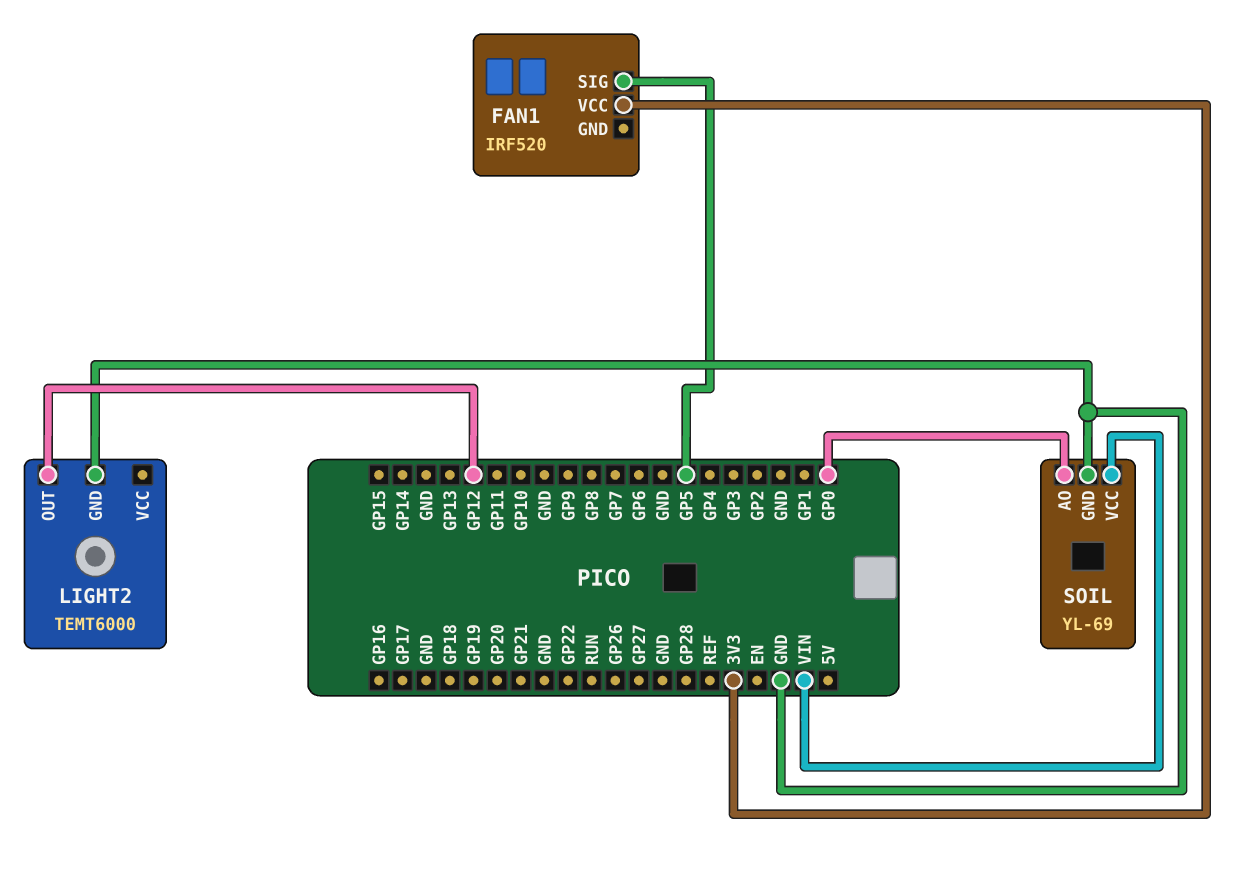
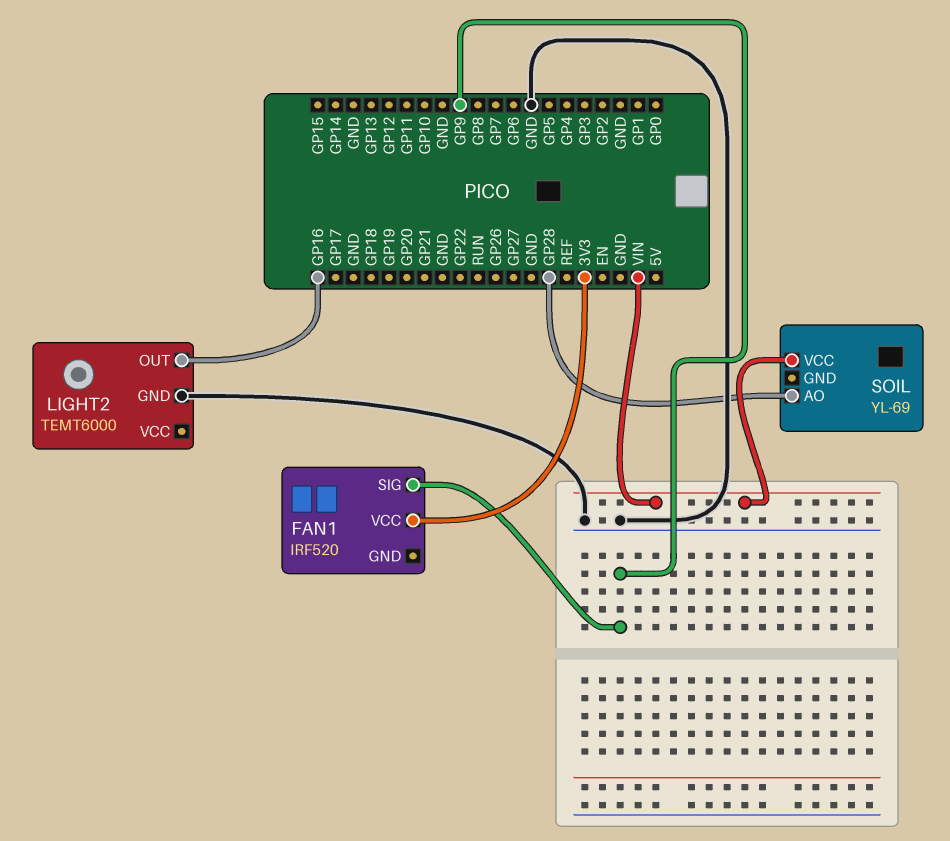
FAN1 pin SIG: GP5 -> GP9
LIGHT2 pin OUT: GP12 -> GP16
SOIL pin AO: GP0 -> GP28
SOIL pin GND: GND -> none

